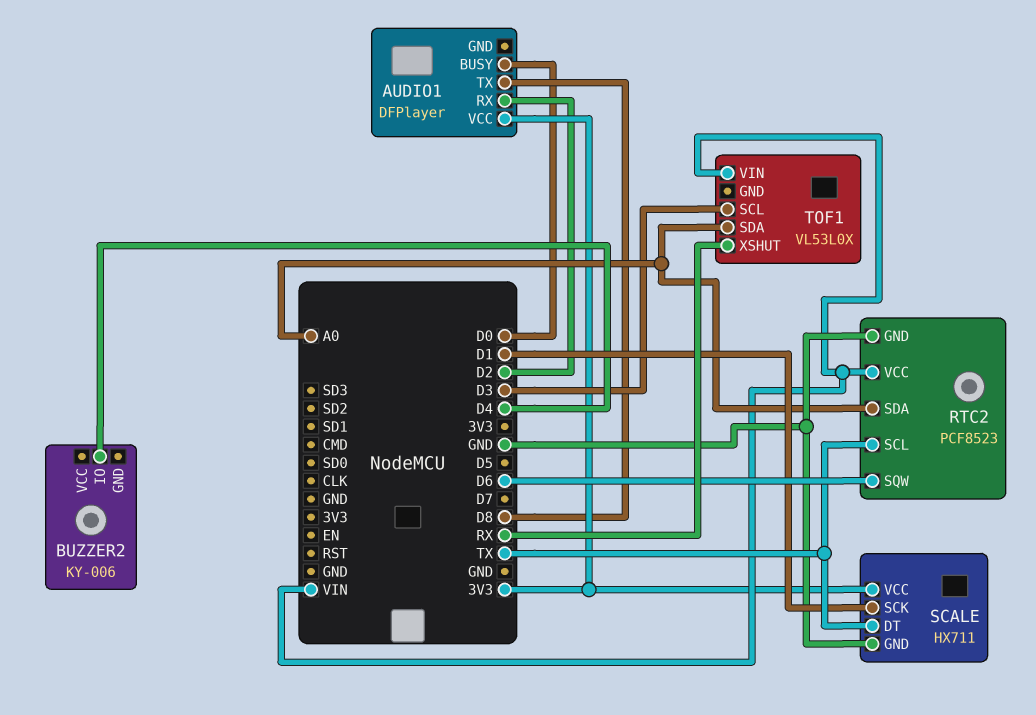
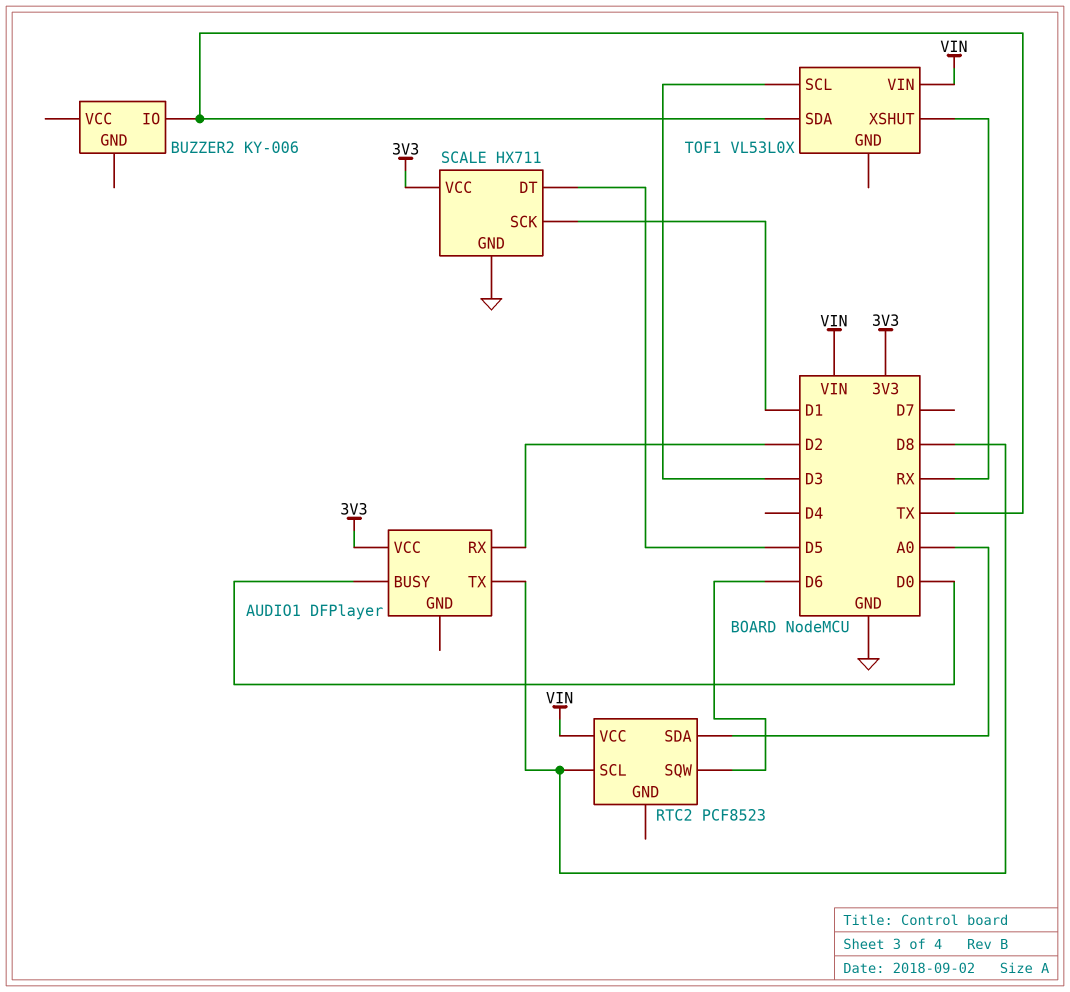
BUZZER2 pin IO: D4 -> TX
RTC2 pin GND: GND -> none
RTC2 pin SCL: TX -> D8
SCALE pin DT: TX -> D5
TOF1 pin SDA: A0 -> TX

